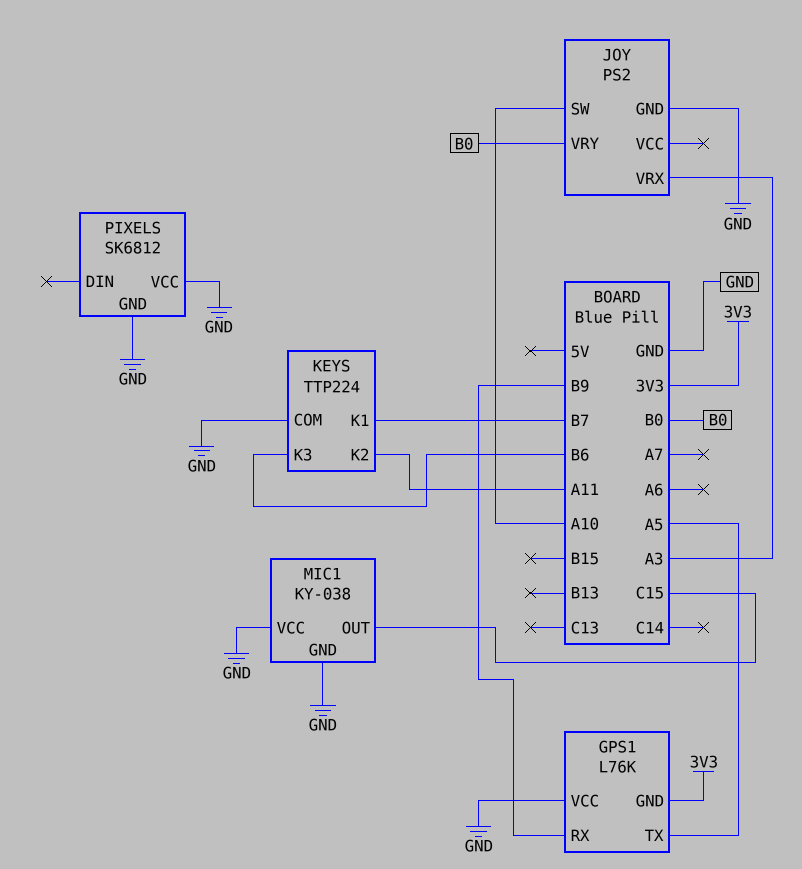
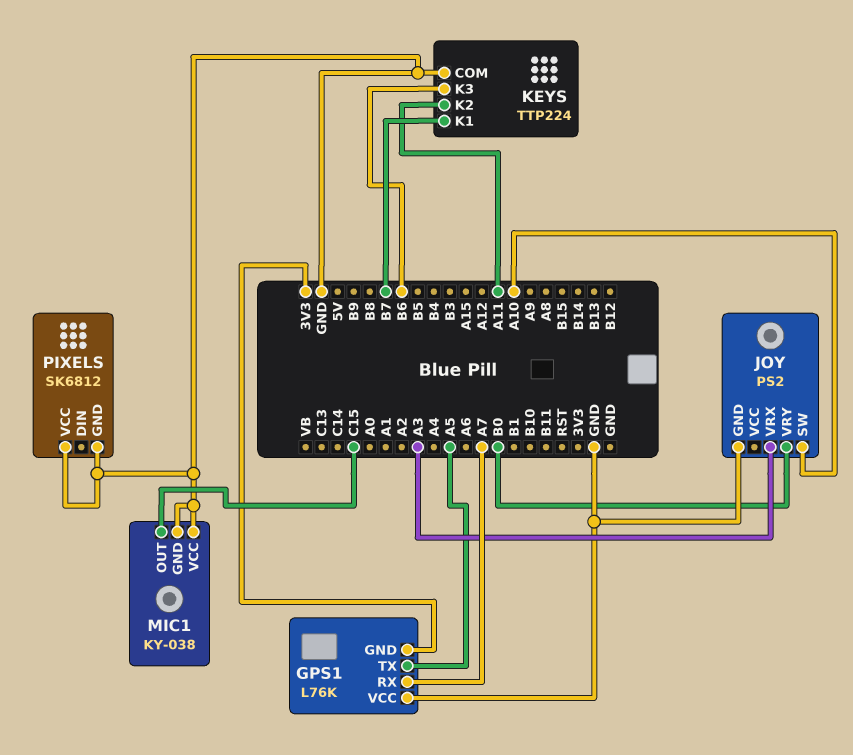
GPS1 pin RX: B9 -> A7

